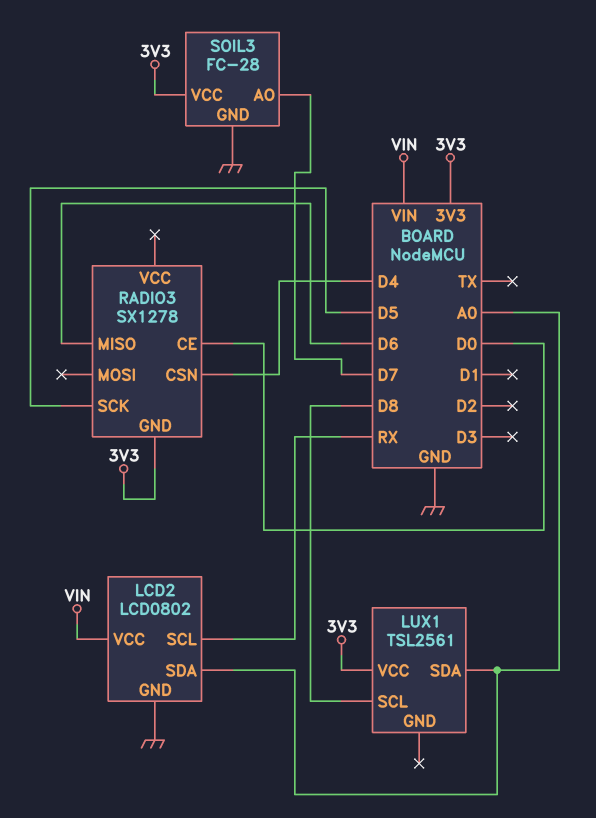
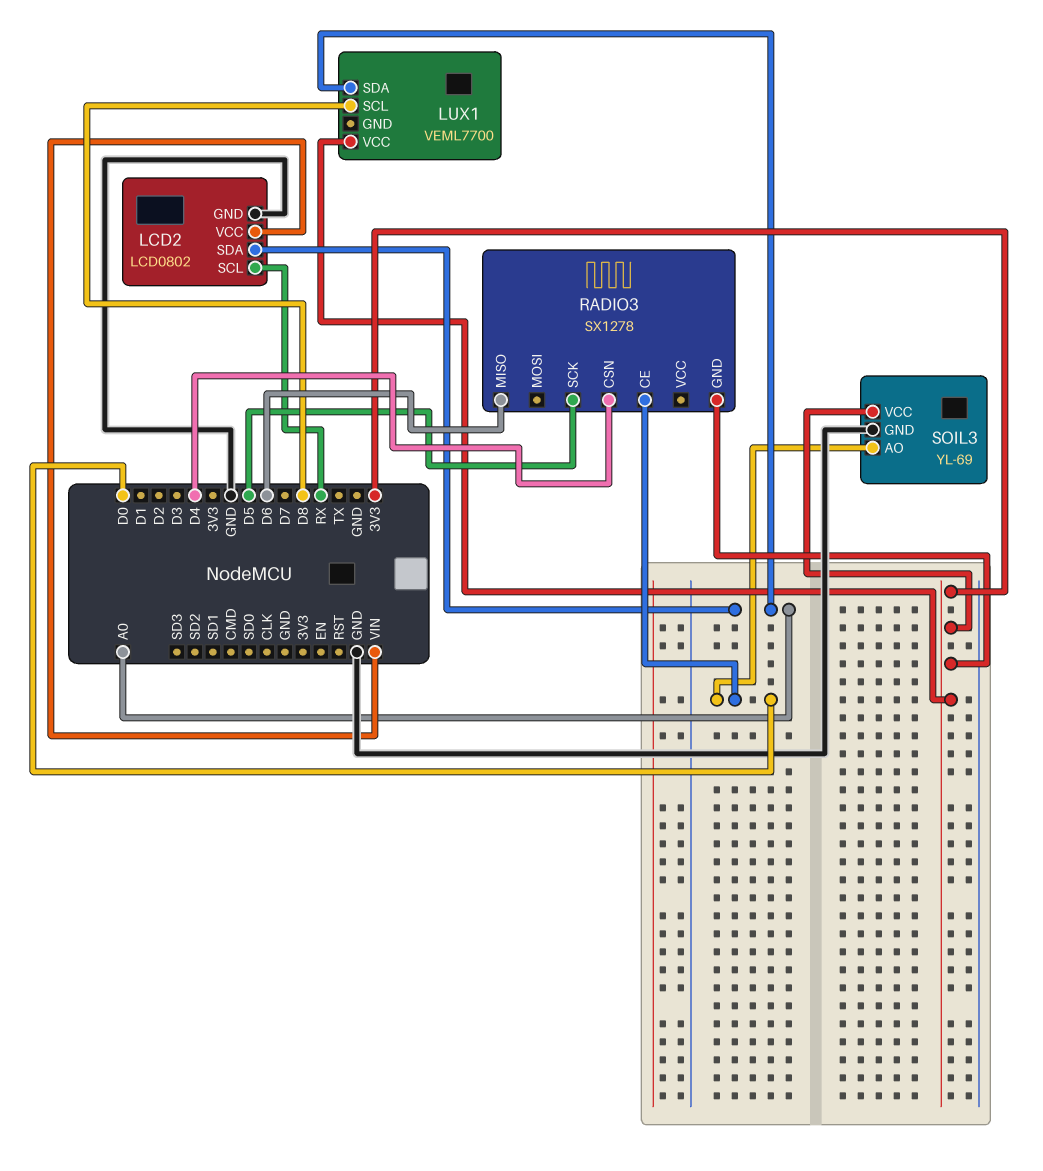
LUX1: TSL2561 -> VEML7700
SOIL3: FC-28 -> YL-69
SOIL3 pin AO: D7 -> D0

